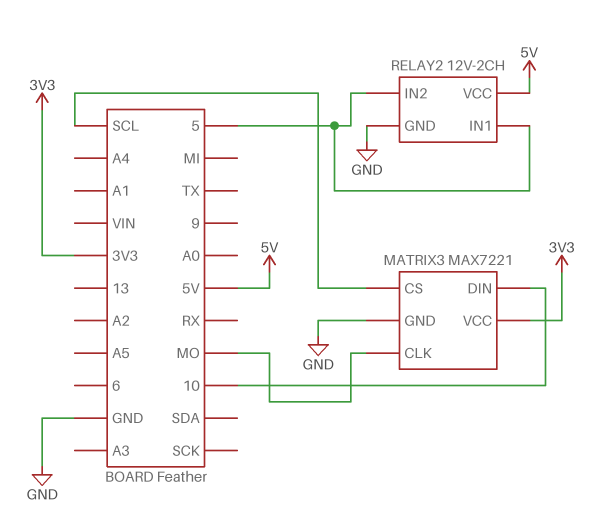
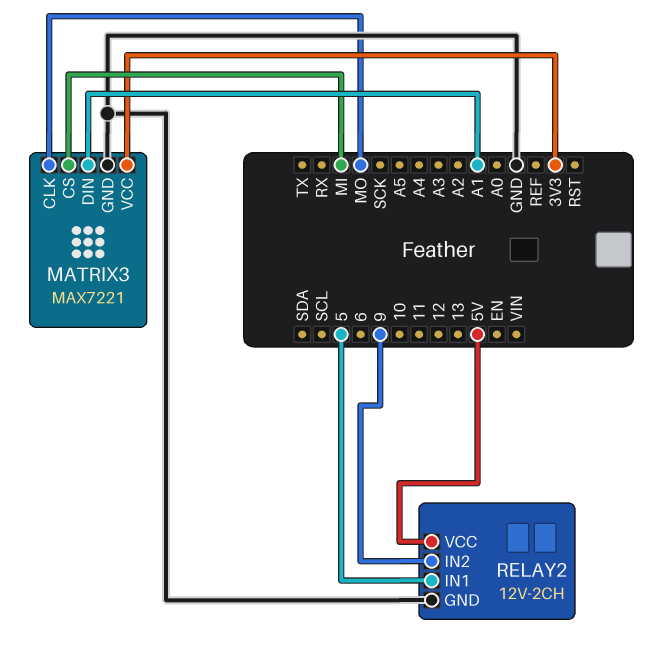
MATRIX3 pin CS: SCL -> MI
MATRIX3 pin DIN: 10 -> A1
RELAY2 pin IN2: 5 -> 9

